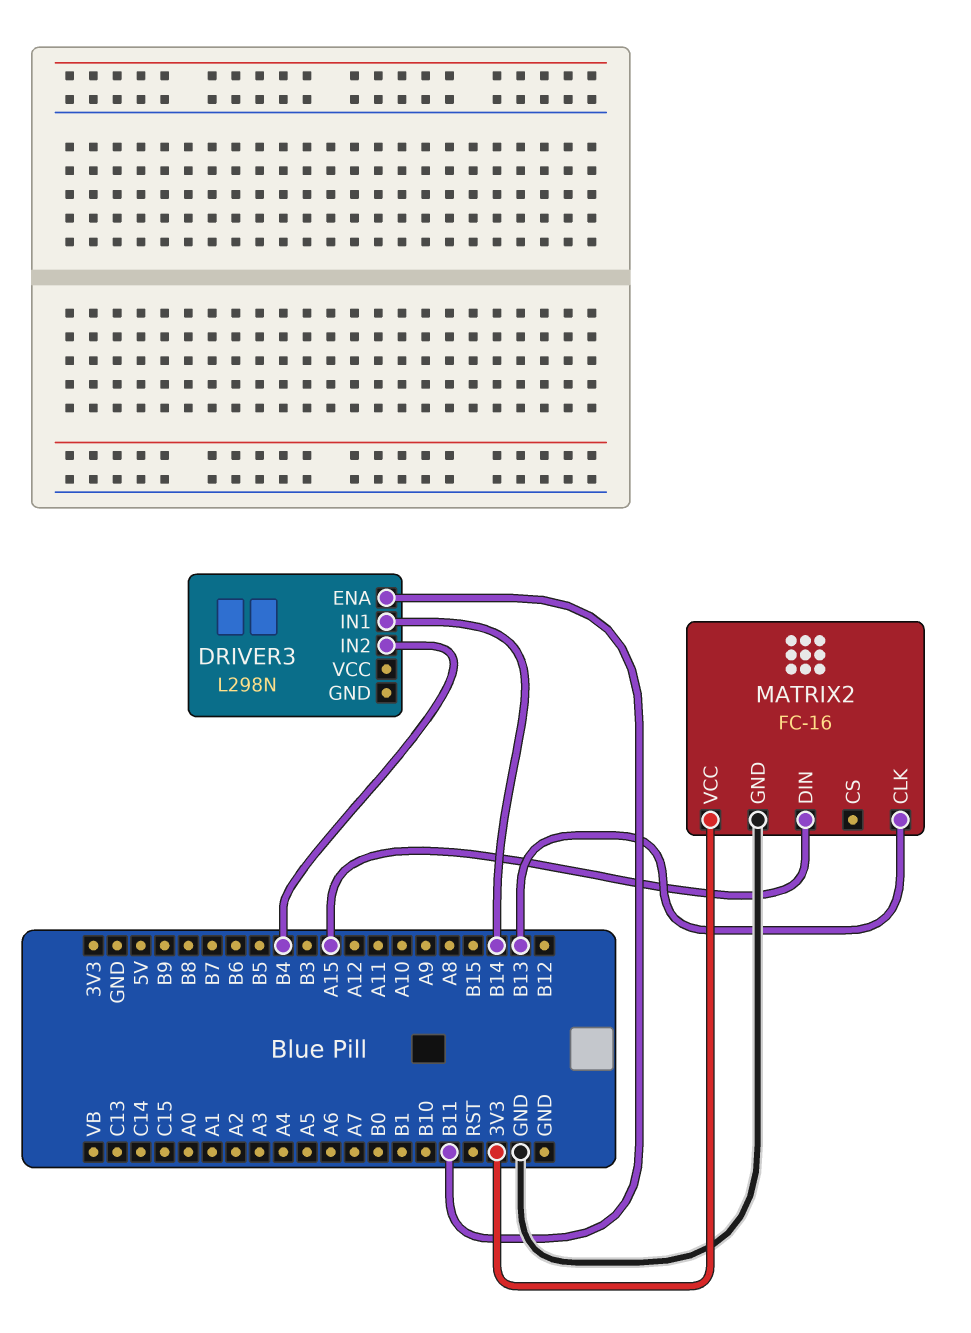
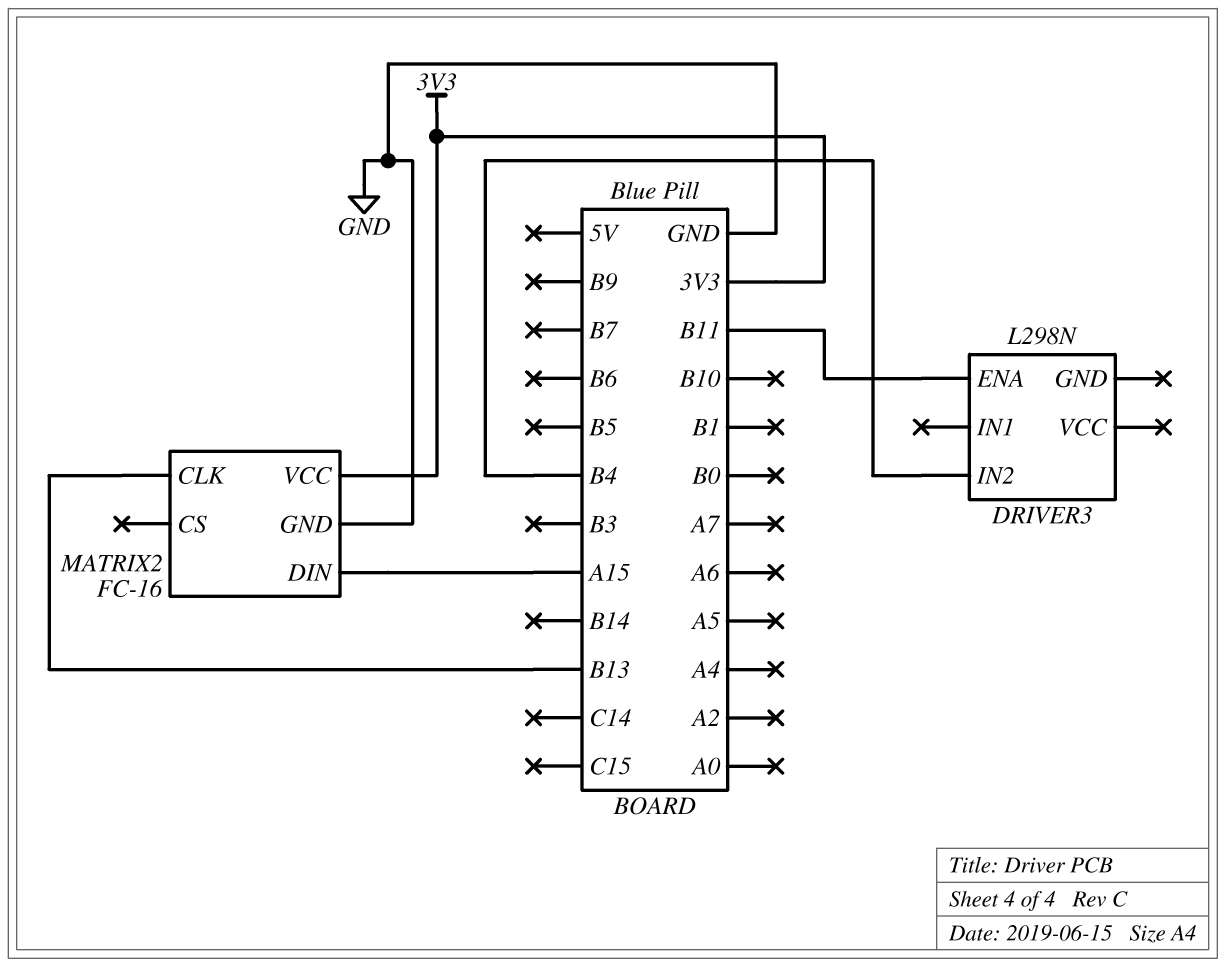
DRIVER3 pin IN1: B14 -> none

